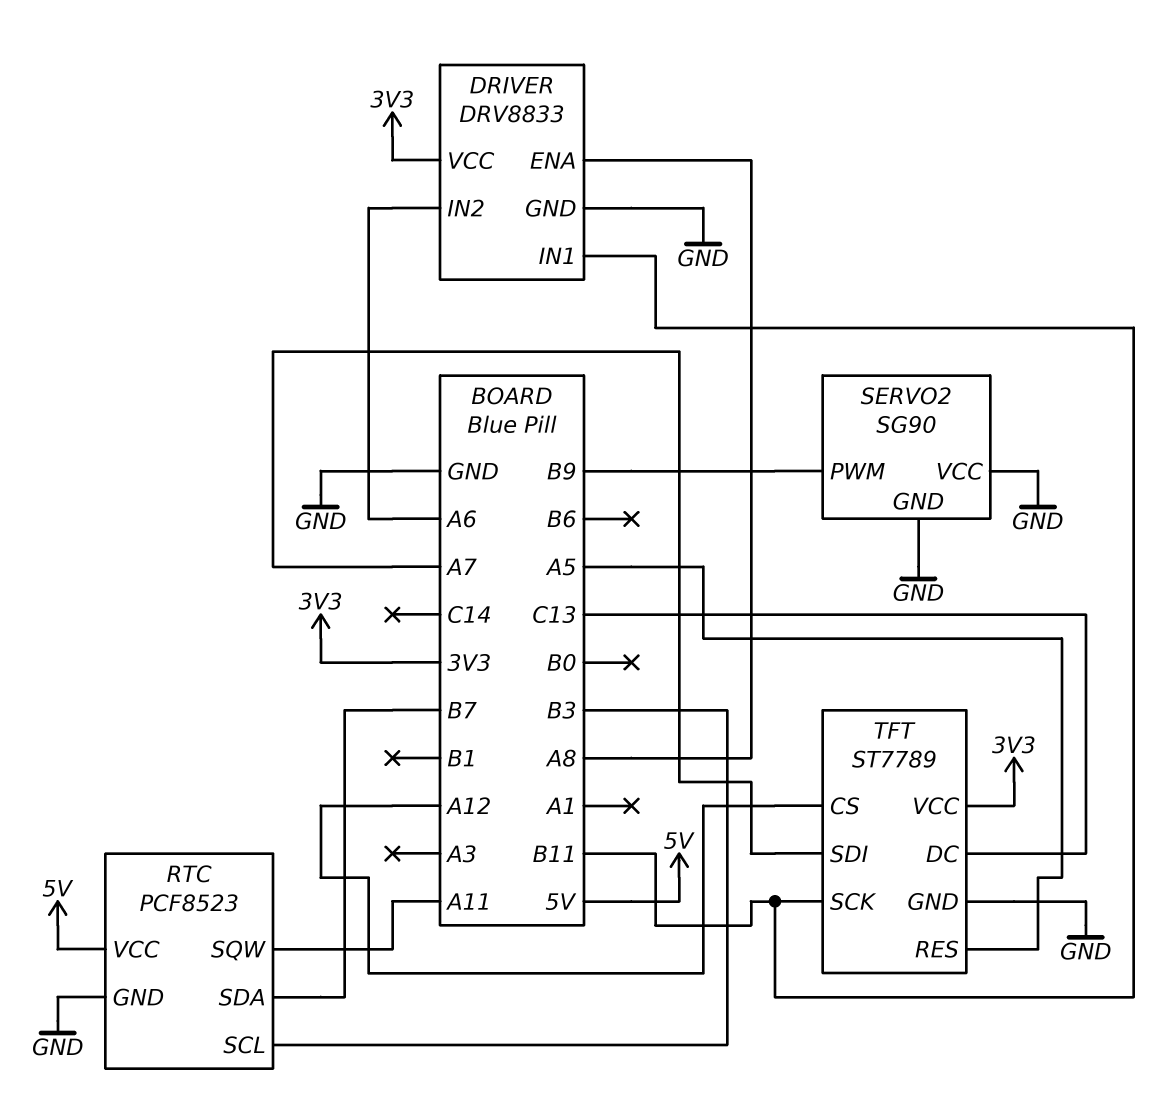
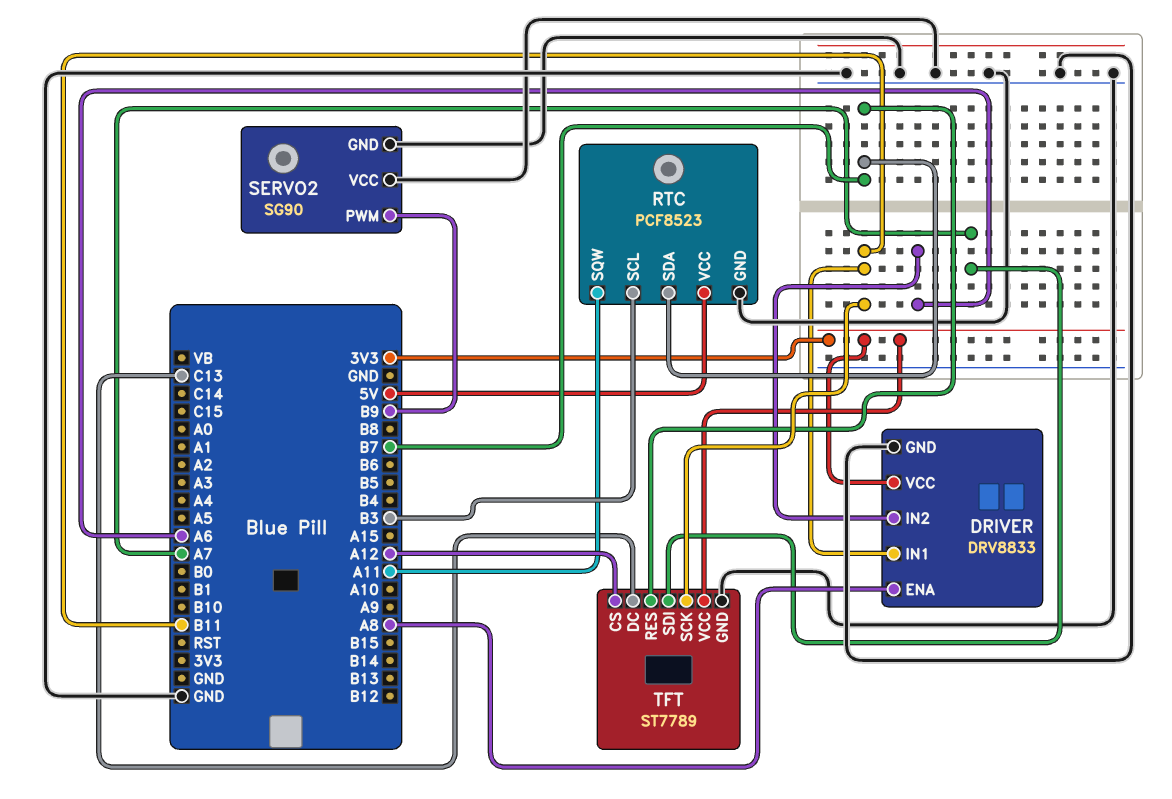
TFT pin RES: A5 -> B7

